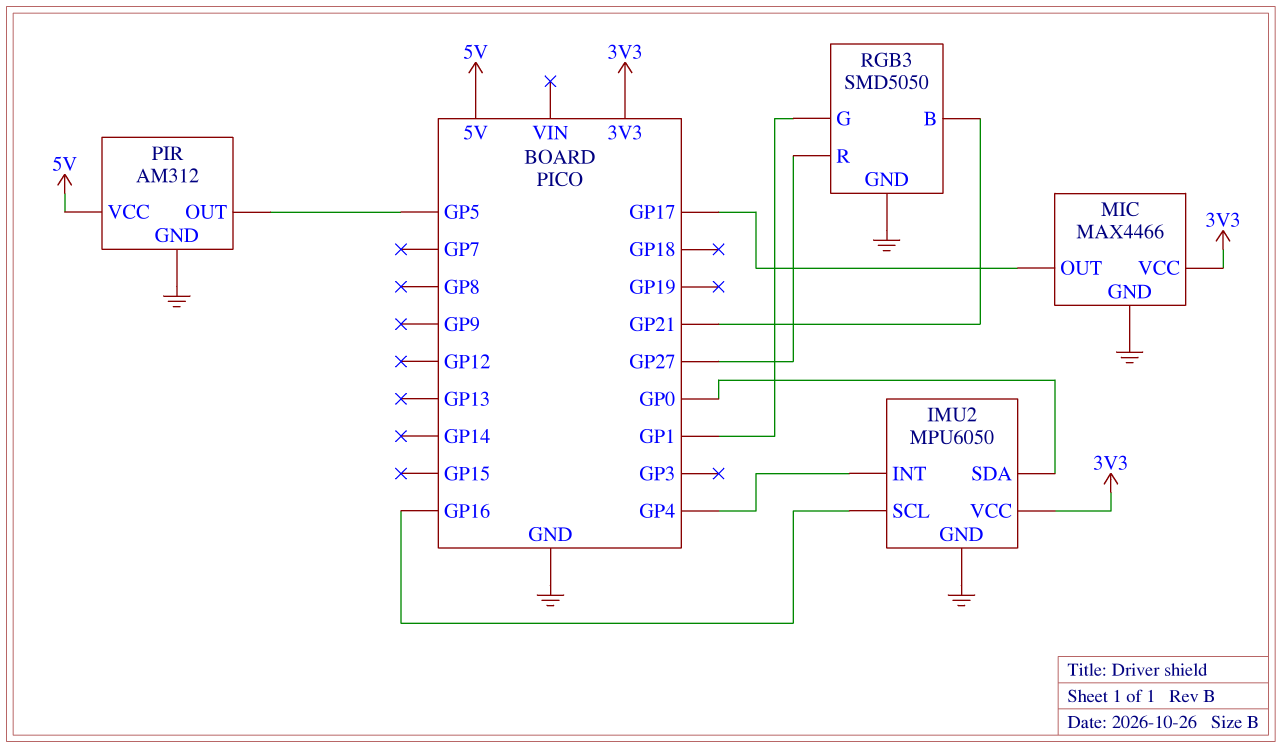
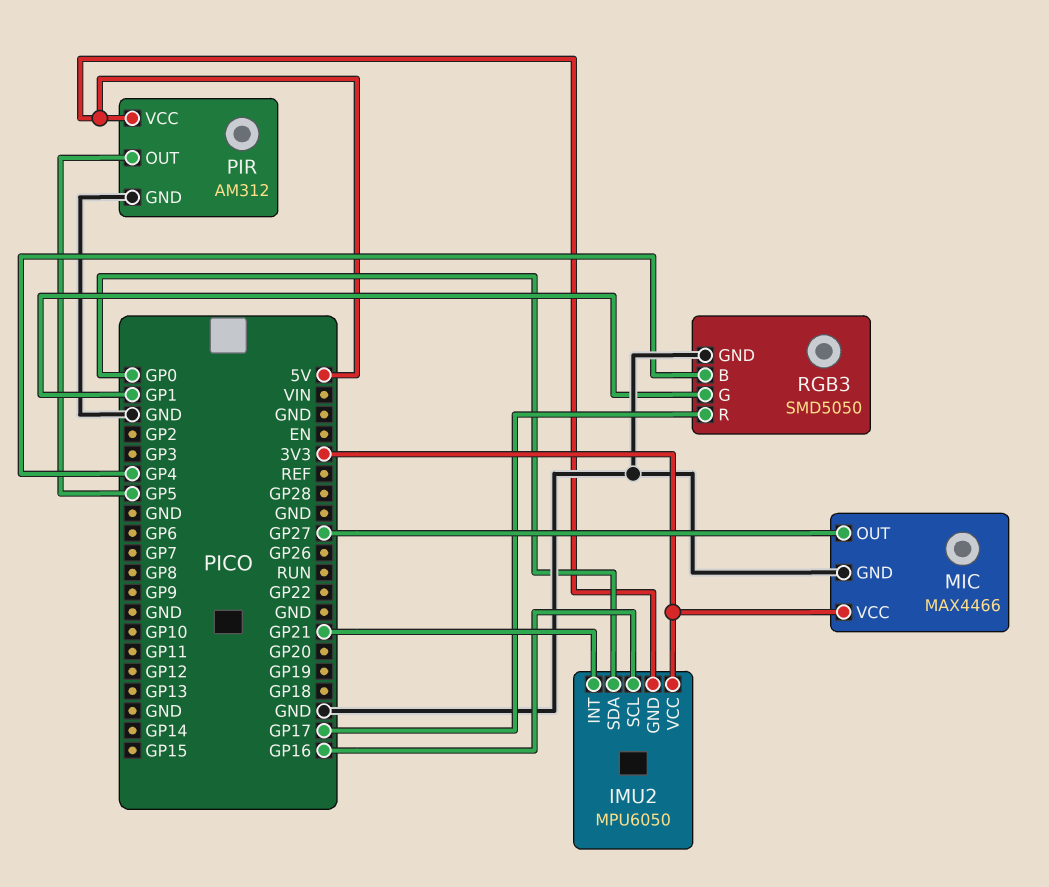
IMU2 pin GND: GND -> 5V
IMU2 pin INT: GP4 -> GP21
MIC pin OUT: GP17 -> GP27
RGB3 pin B: GP21 -> GP4
RGB3 pin R: GP27 -> GP17

